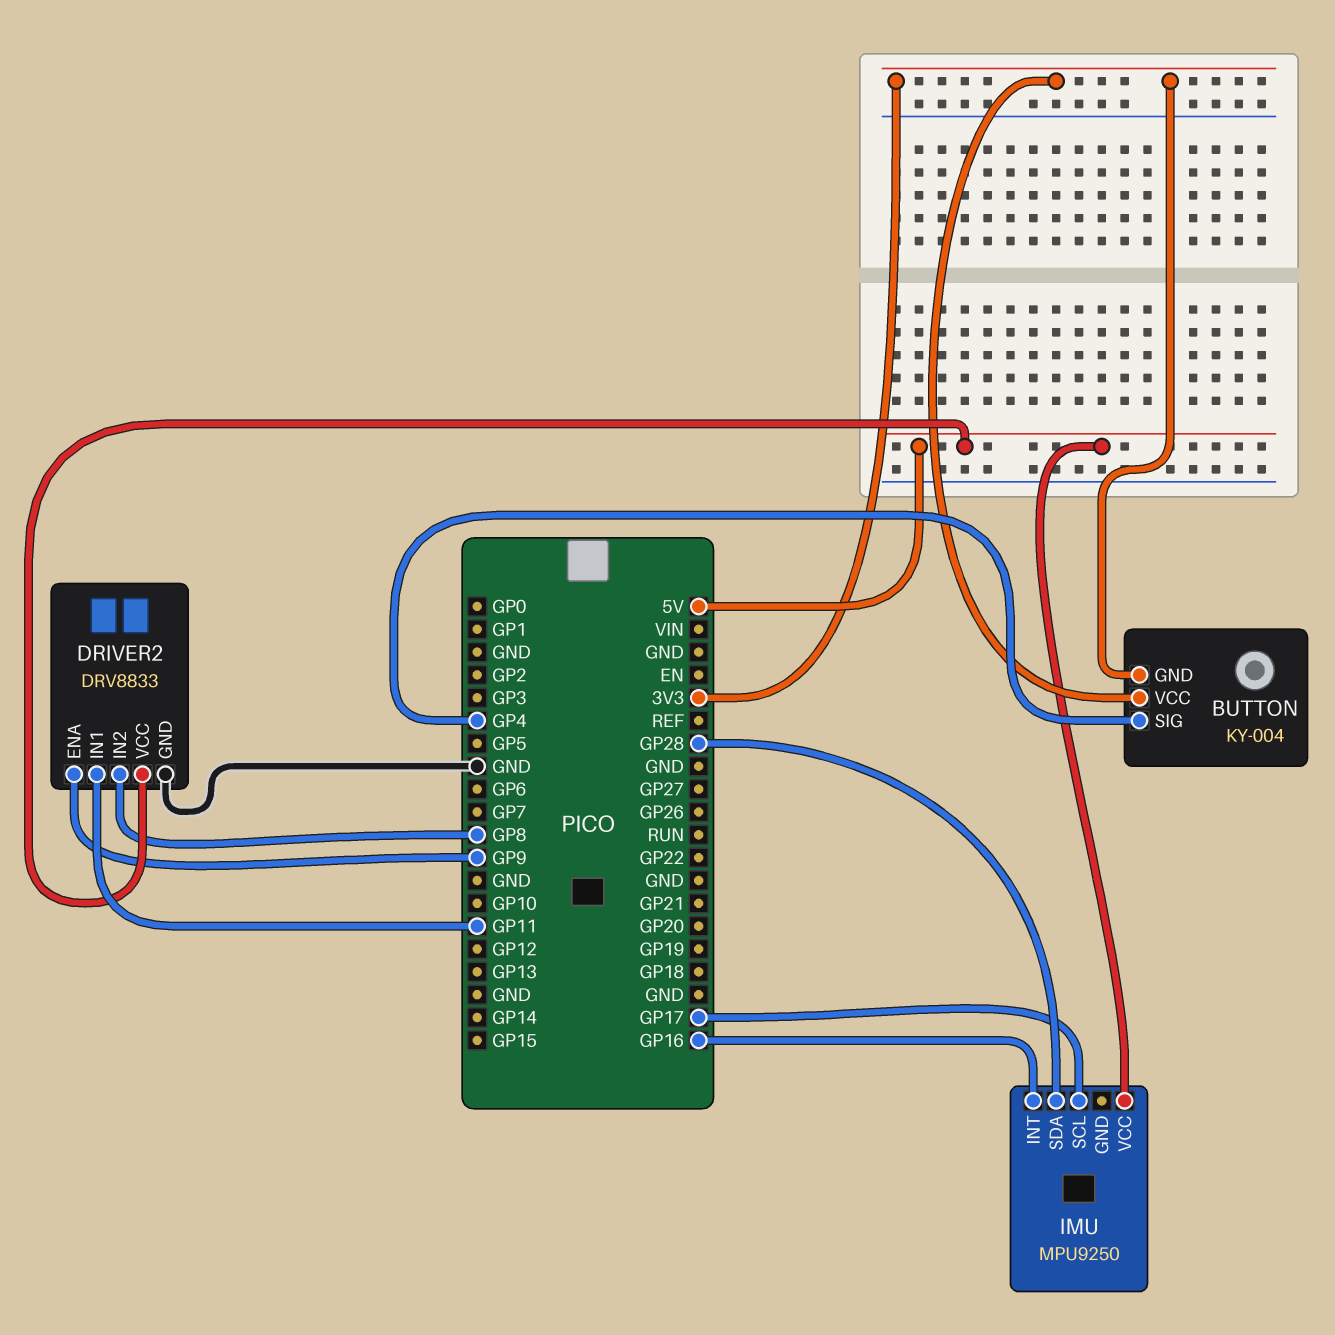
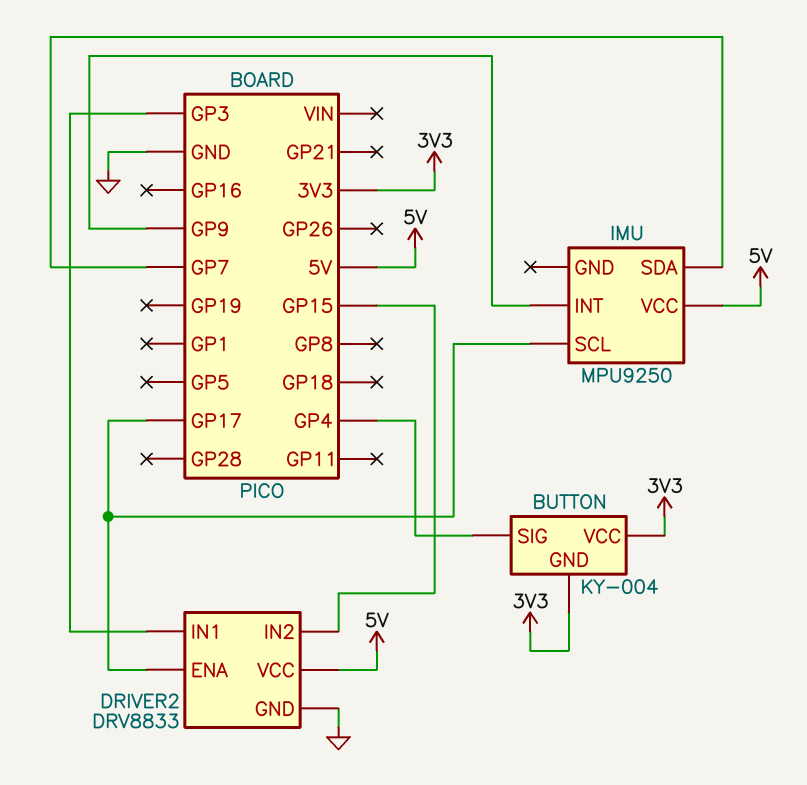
DRIVER2 pin ENA: GP9 -> GP17
DRIVER2 pin IN1: GP11 -> GP3
DRIVER2 pin IN2: GP8 -> GP15
IMU pin INT: GP16 -> GP9
IMU pin SDA: GP28 -> GP7

